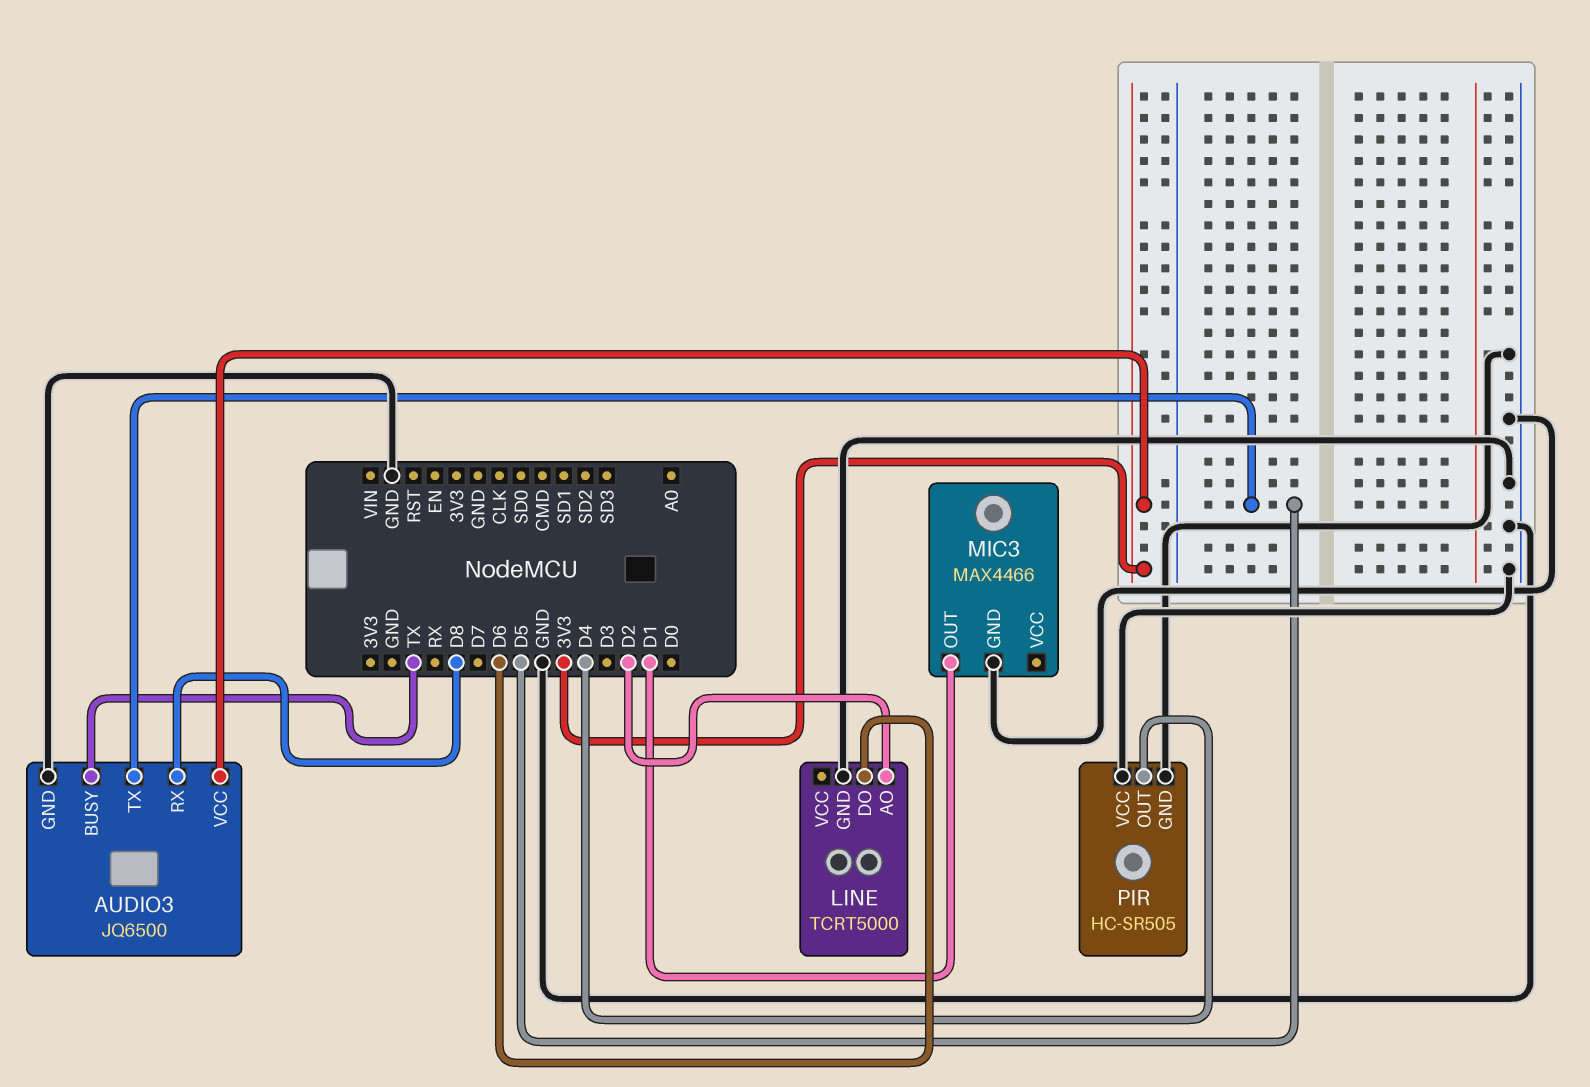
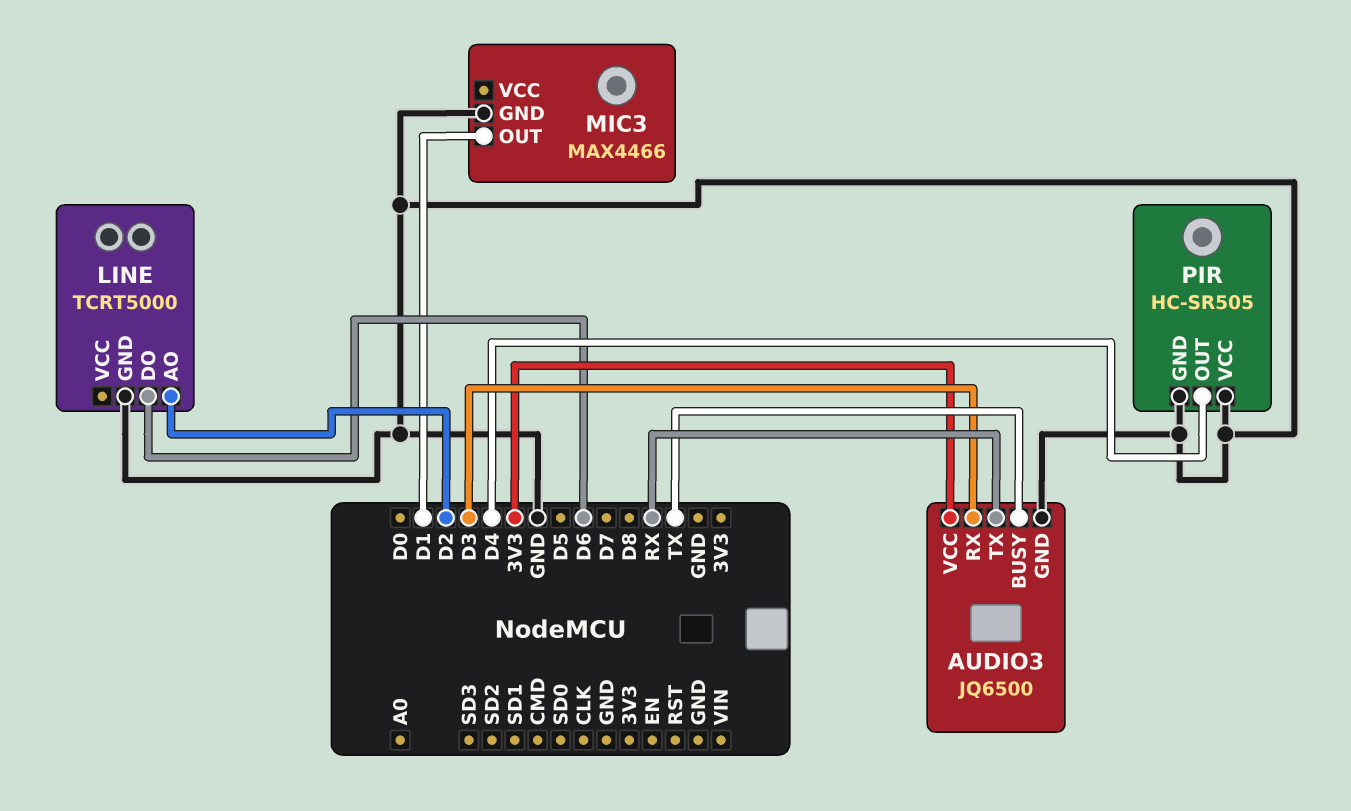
AUDIO3 pin RX: D8 -> D3
AUDIO3 pin TX: D5 -> RX

